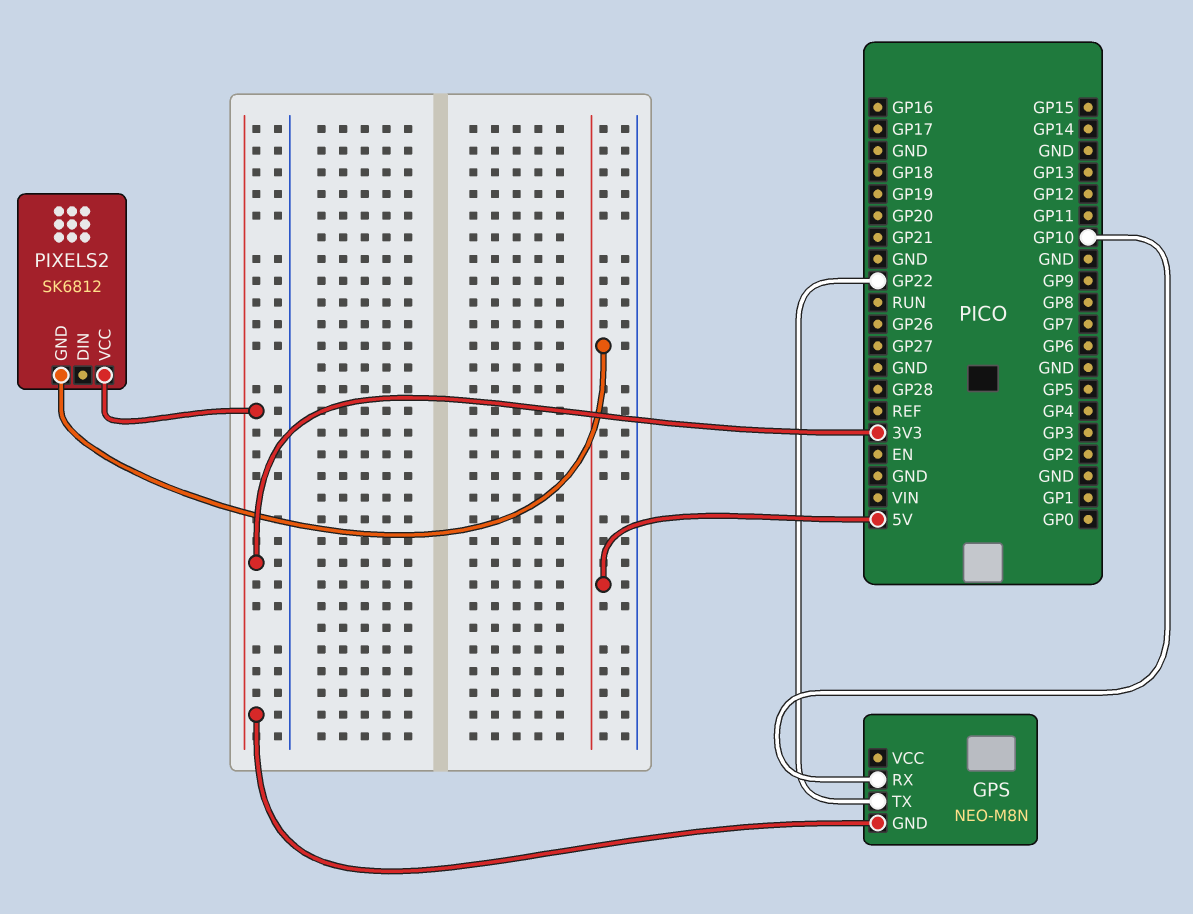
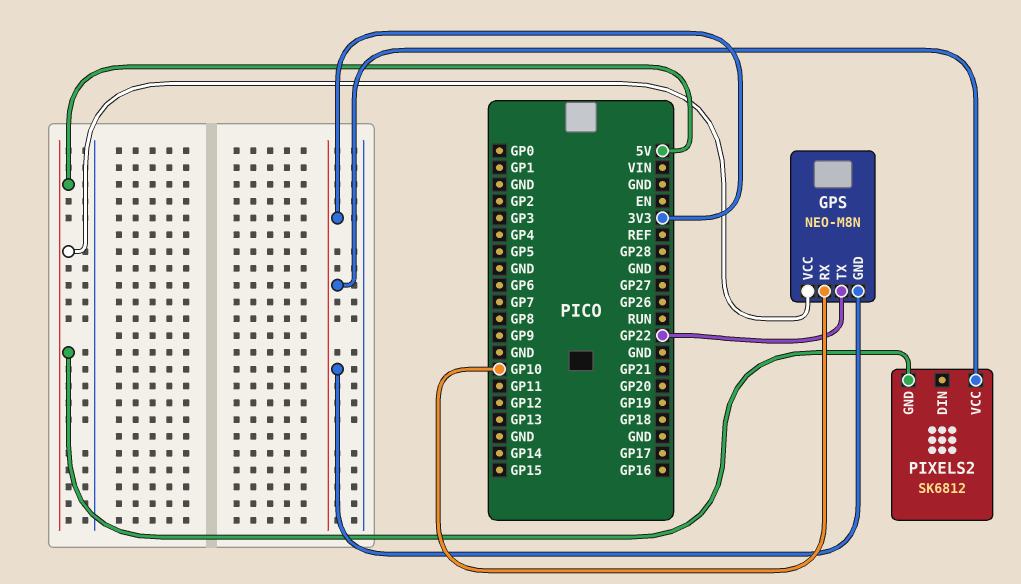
GPS pin VCC: none -> 5V

